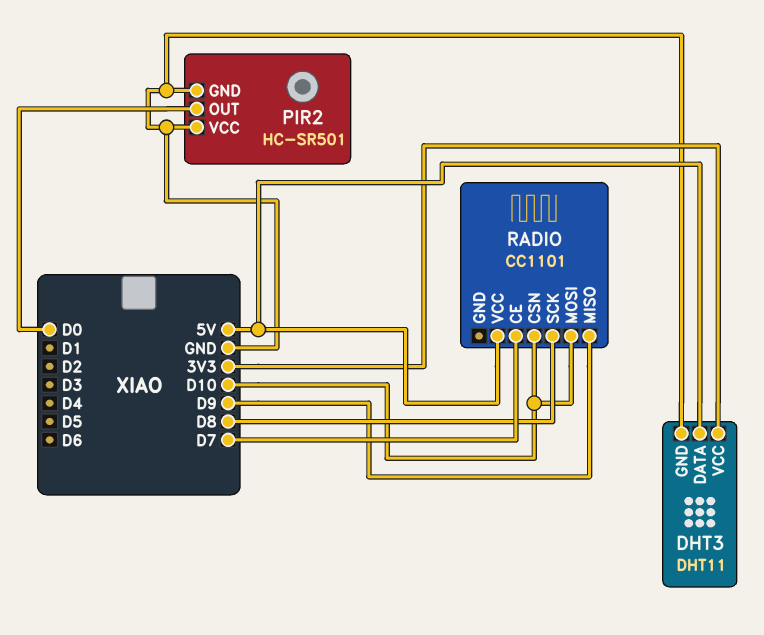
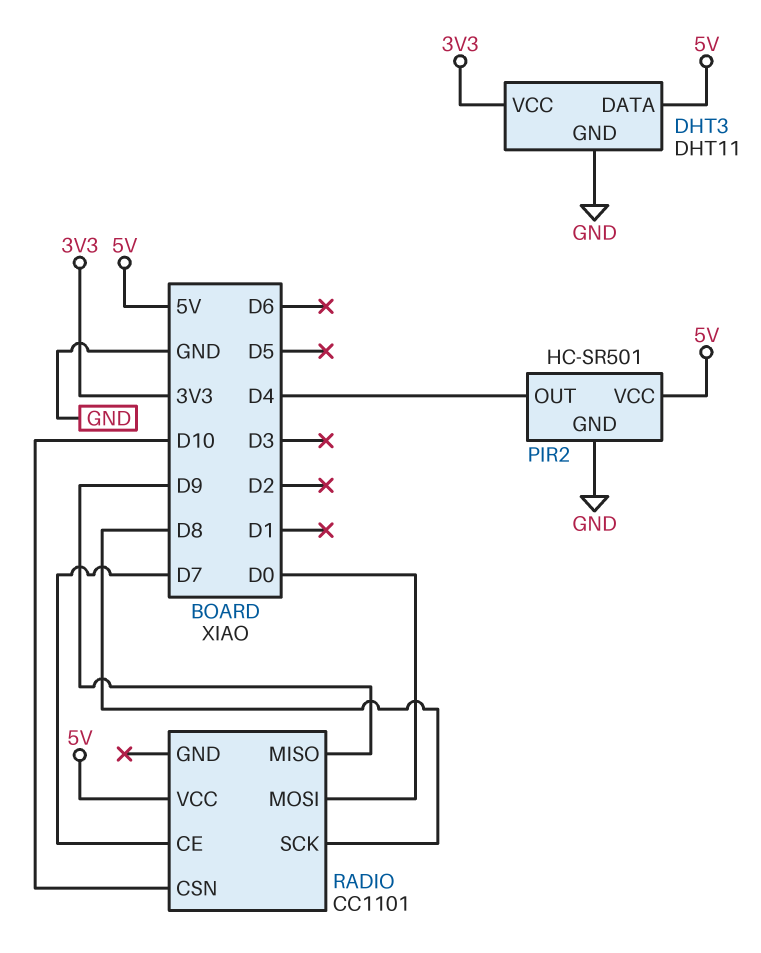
PIR2 pin OUT: D0 -> D4
PIR2 pin VCC: GND -> 5V
RADIO pin MOSI: D10 -> D0

